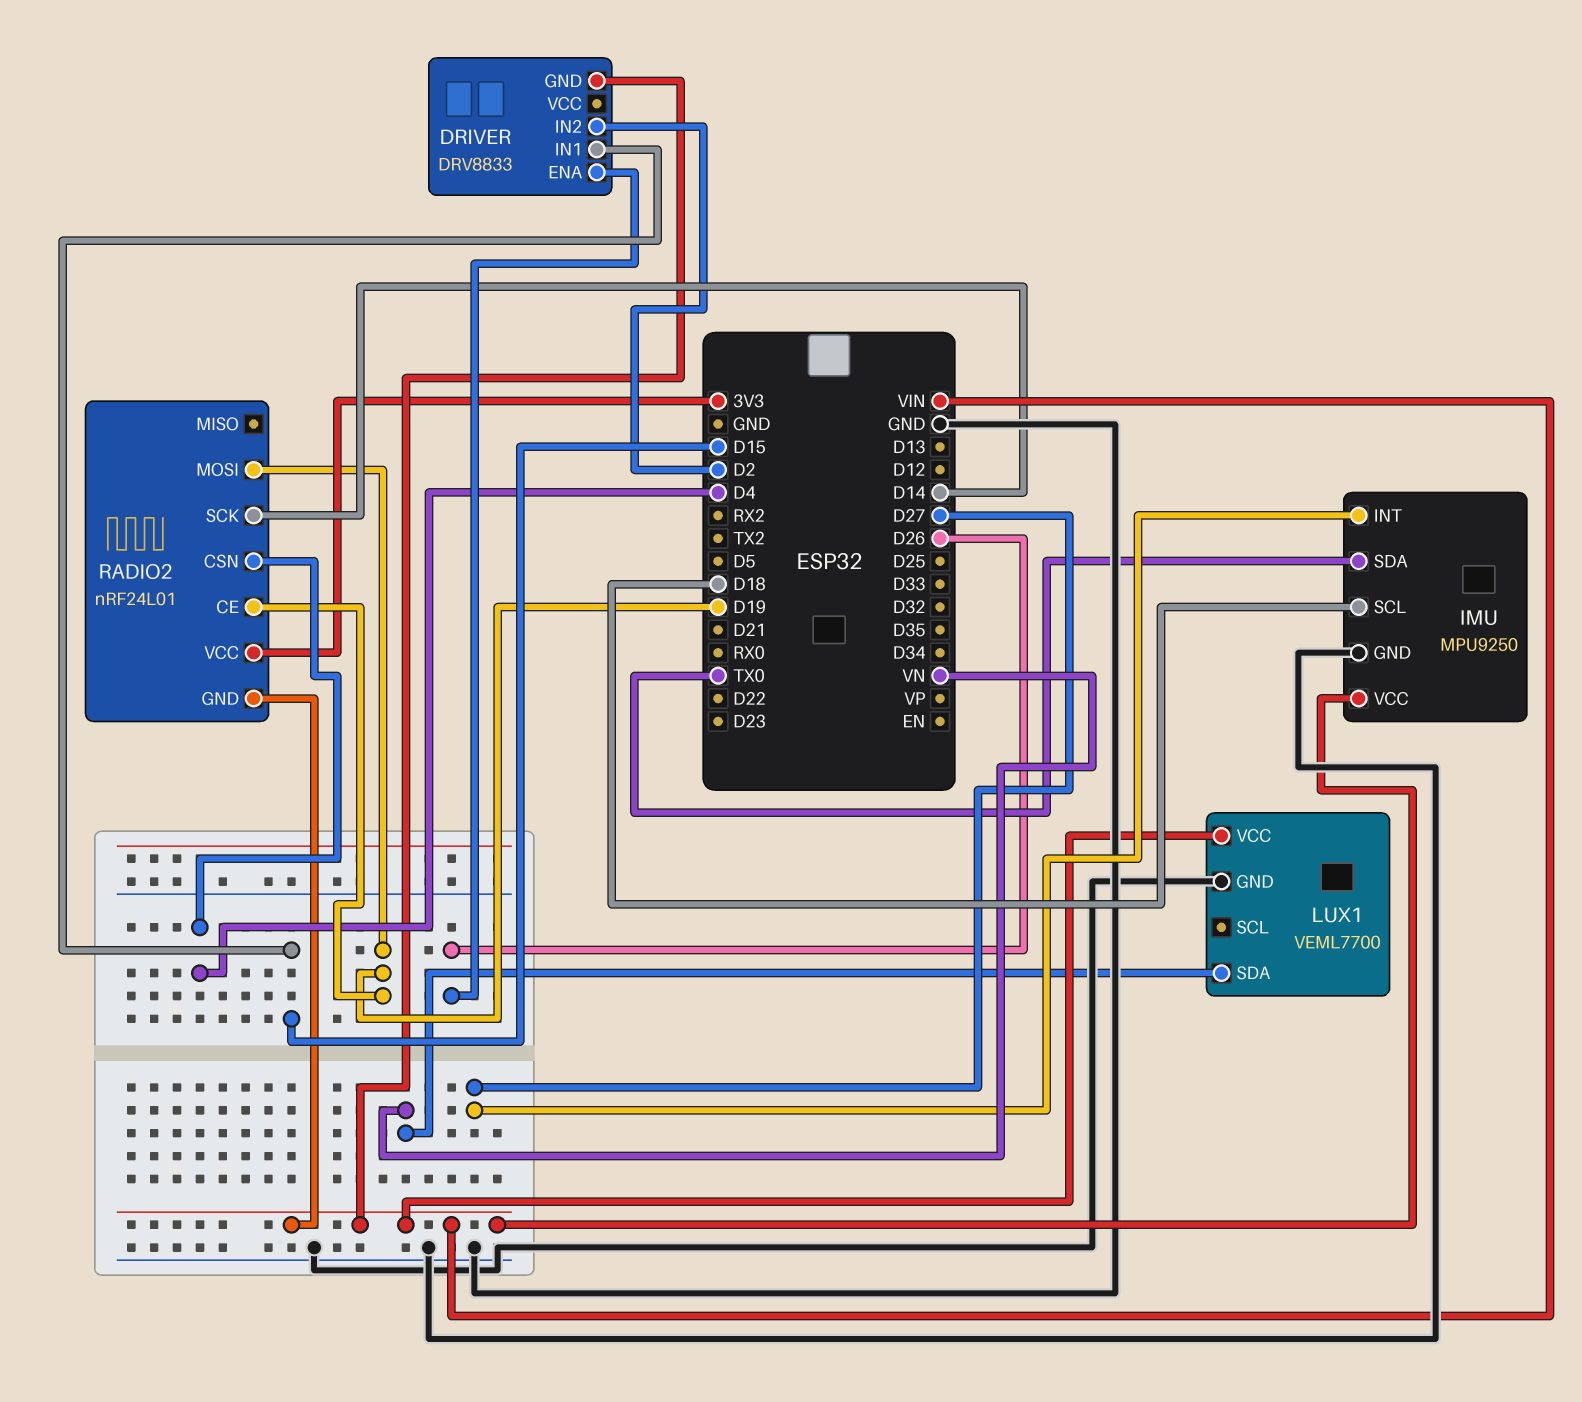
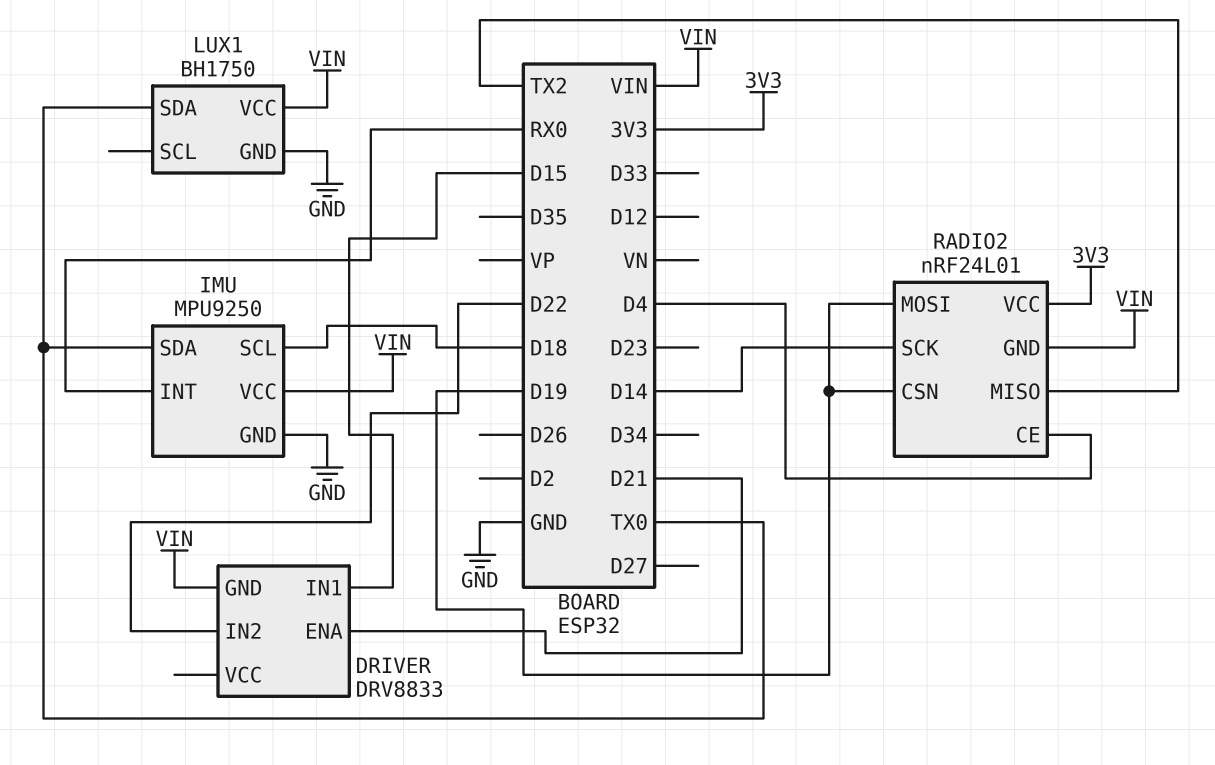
DRIVER pin ENA: D26 -> D21
DRIVER pin IN2: D2 -> D22
IMU pin INT: D27 -> RX0
LUX1: VEML7700 -> BH1750
LUX1 pin SDA: VN -> TX0
RADIO2 pin CE: D19 -> D4
RADIO2 pin CSN: D4 -> D19
RADIO2 pin MISO: none -> TX2

